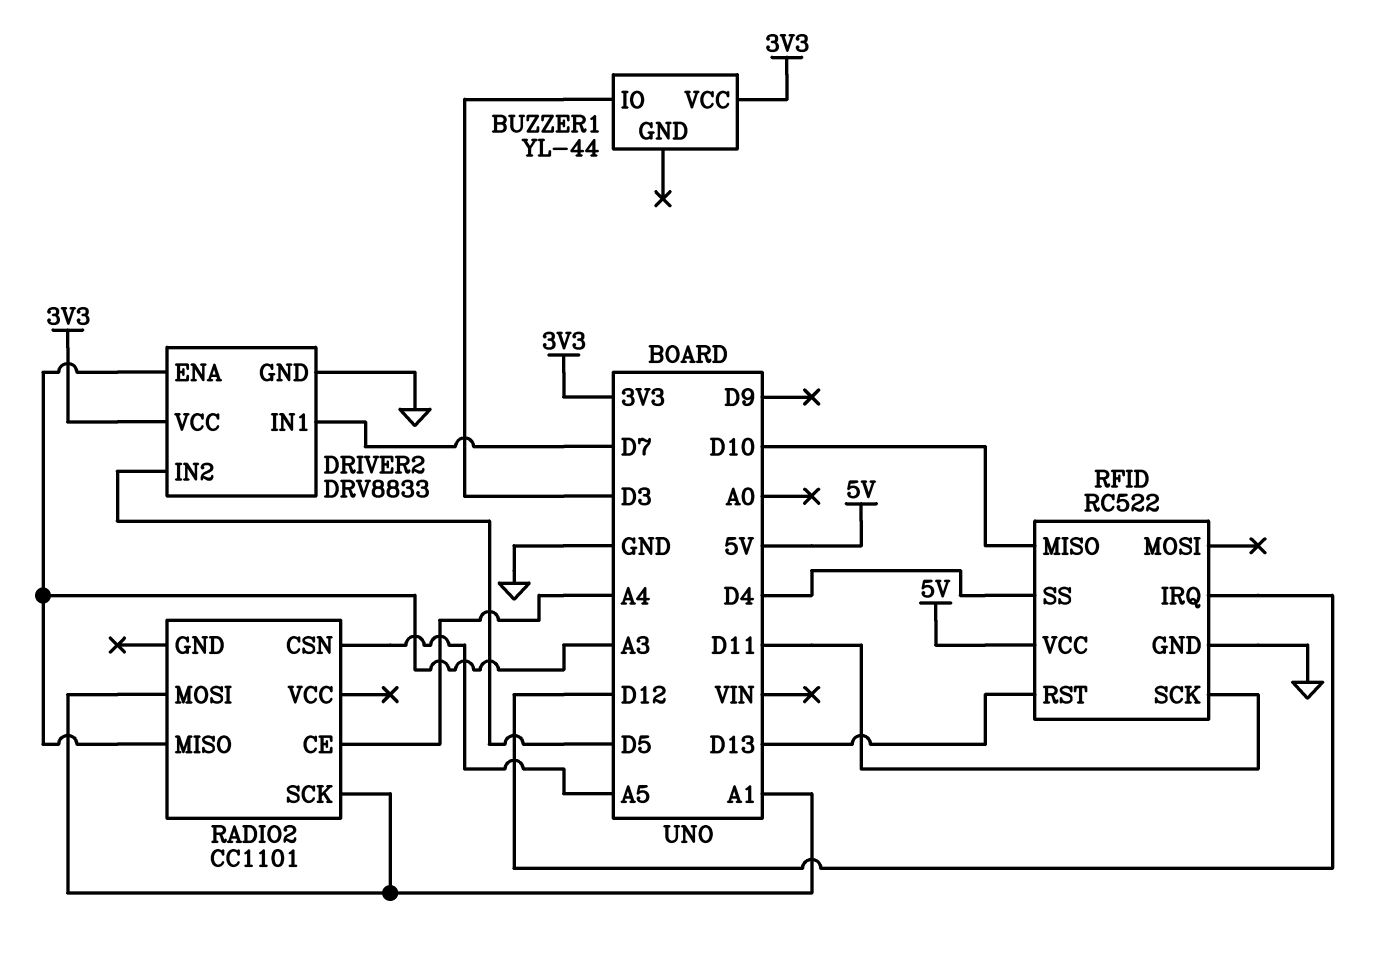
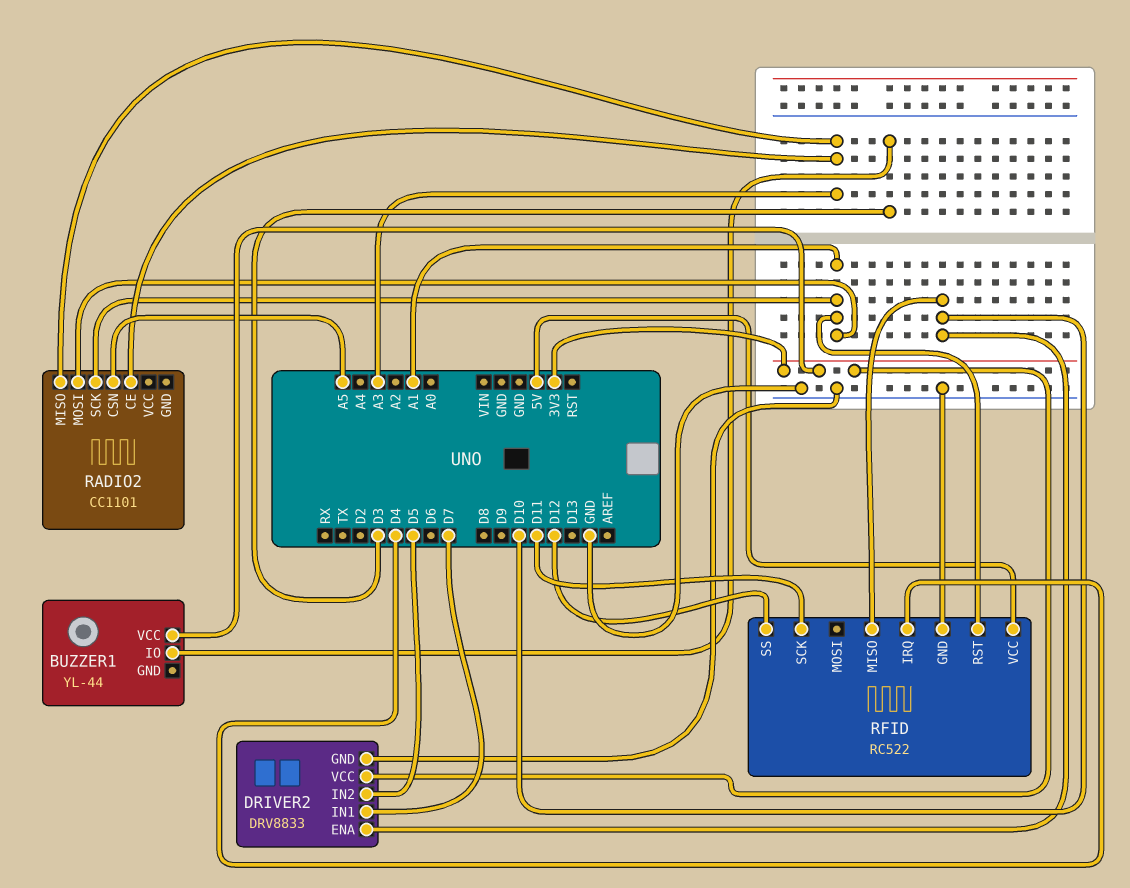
DRIVER2 pin ENA: A3 -> D10
RADIO2 pin CE: A4 -> A3
RFID pin IRQ: D12 -> D4
RFID pin RST: D13 -> A1
RFID pin SS: D4 -> D12

